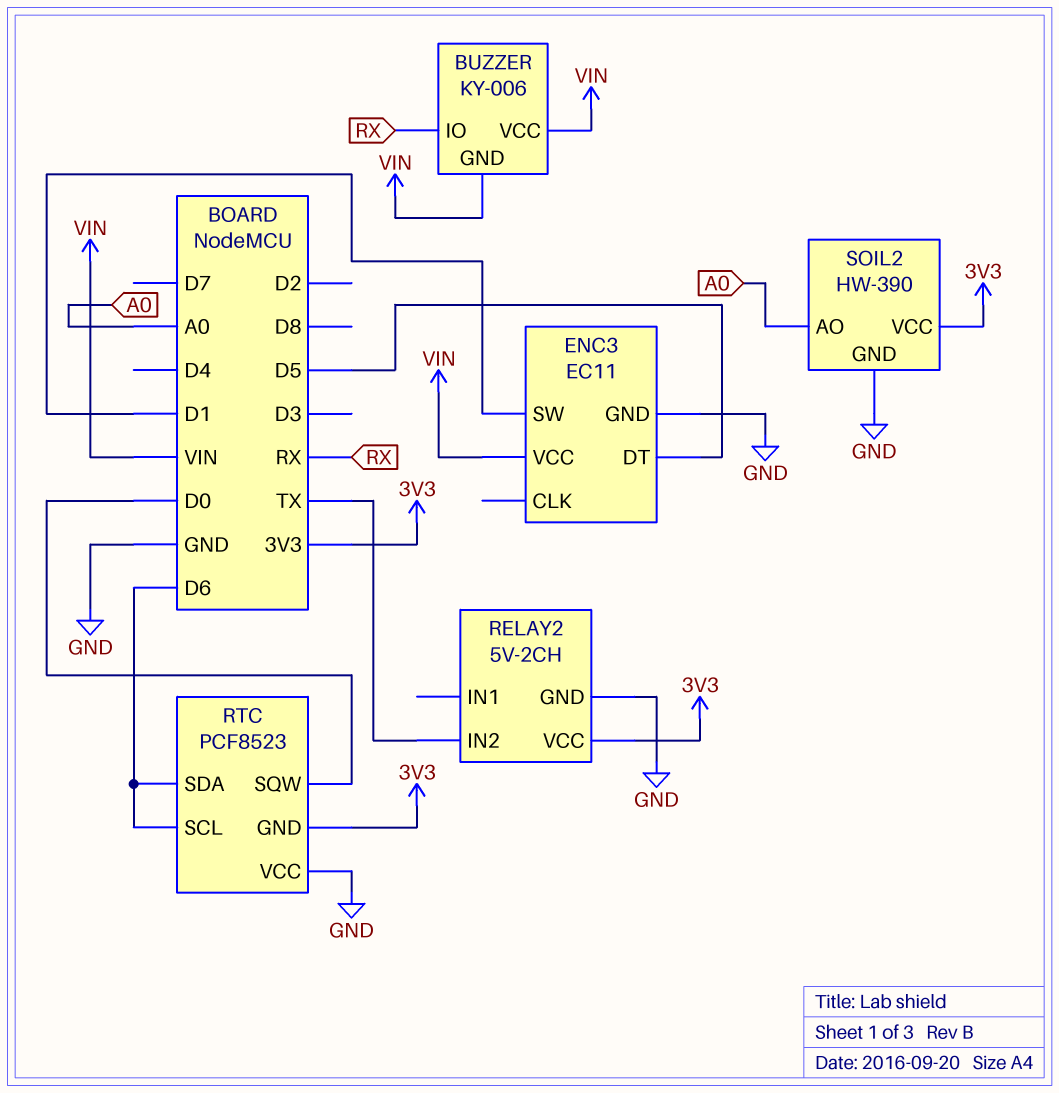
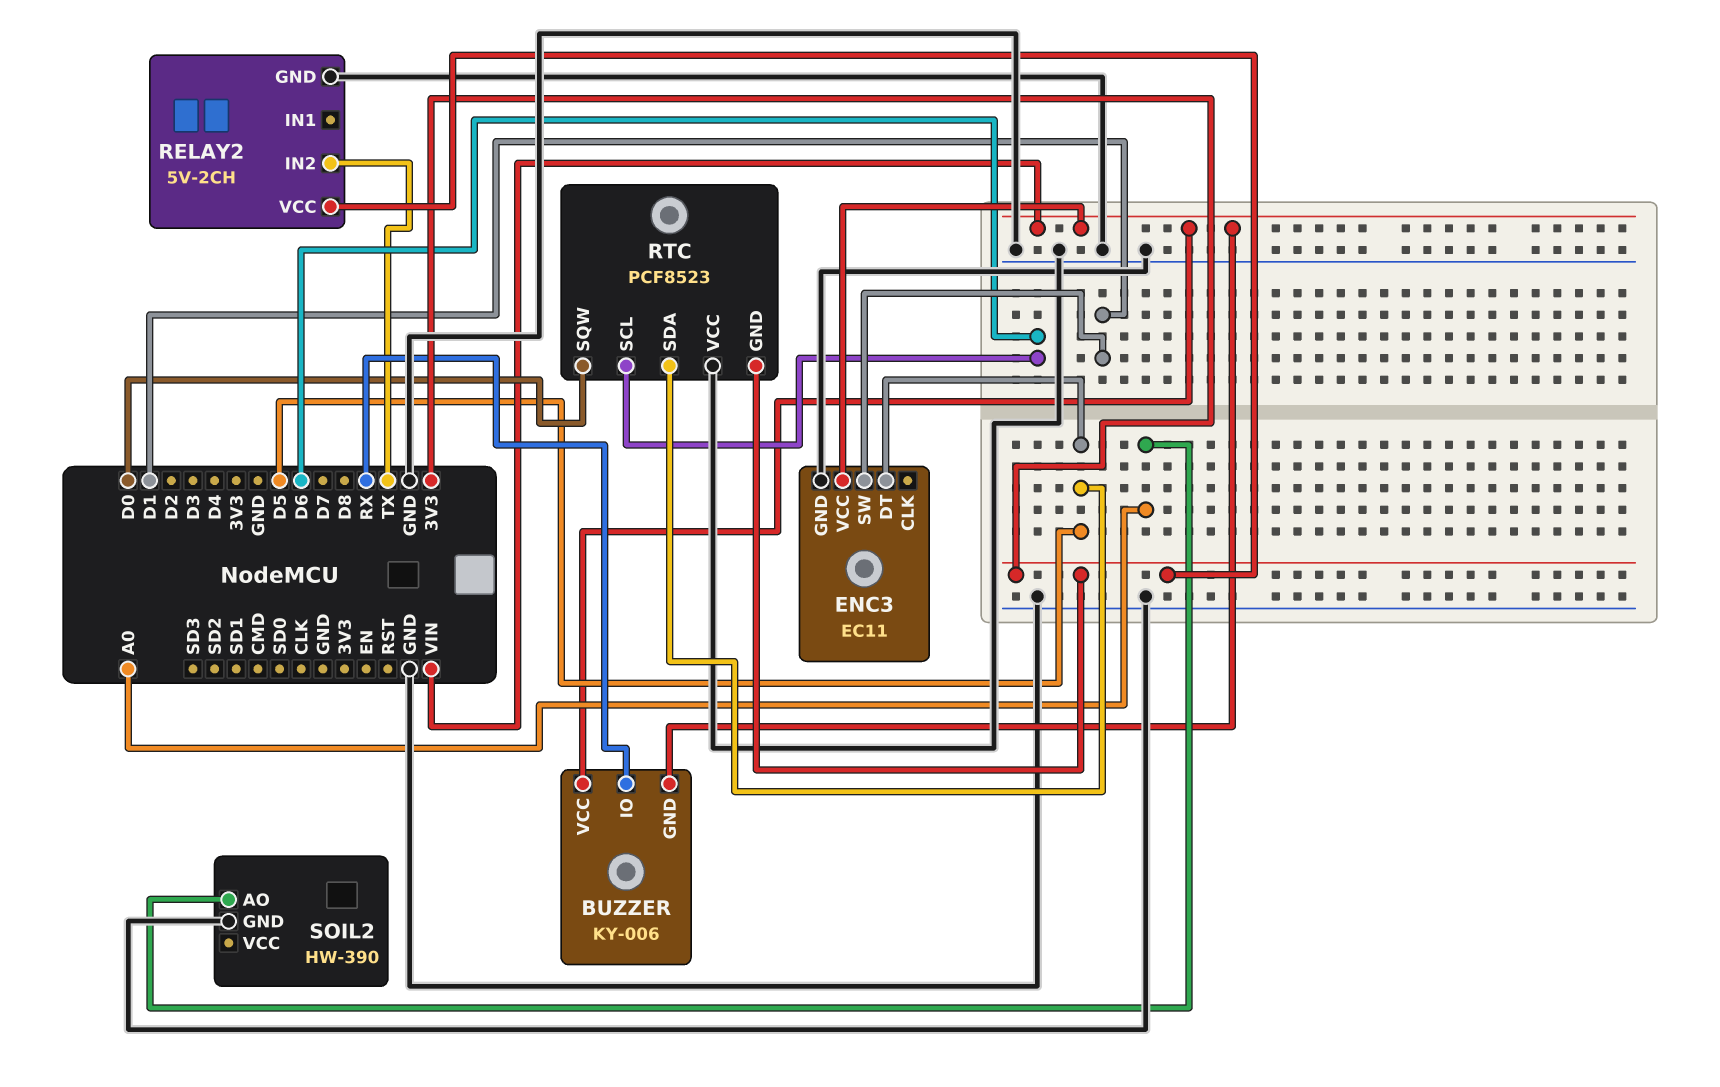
RTC pin SDA: D6 -> D5
SOIL2 pin VCC: 3V3 -> none

